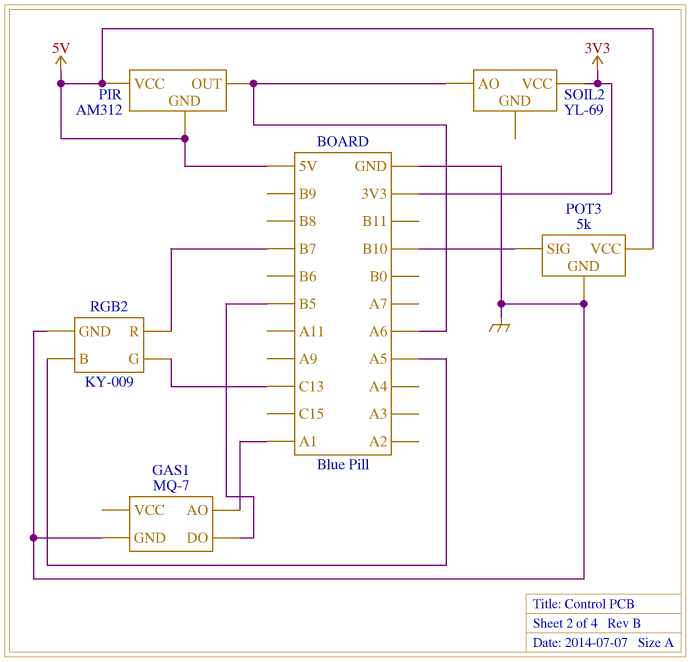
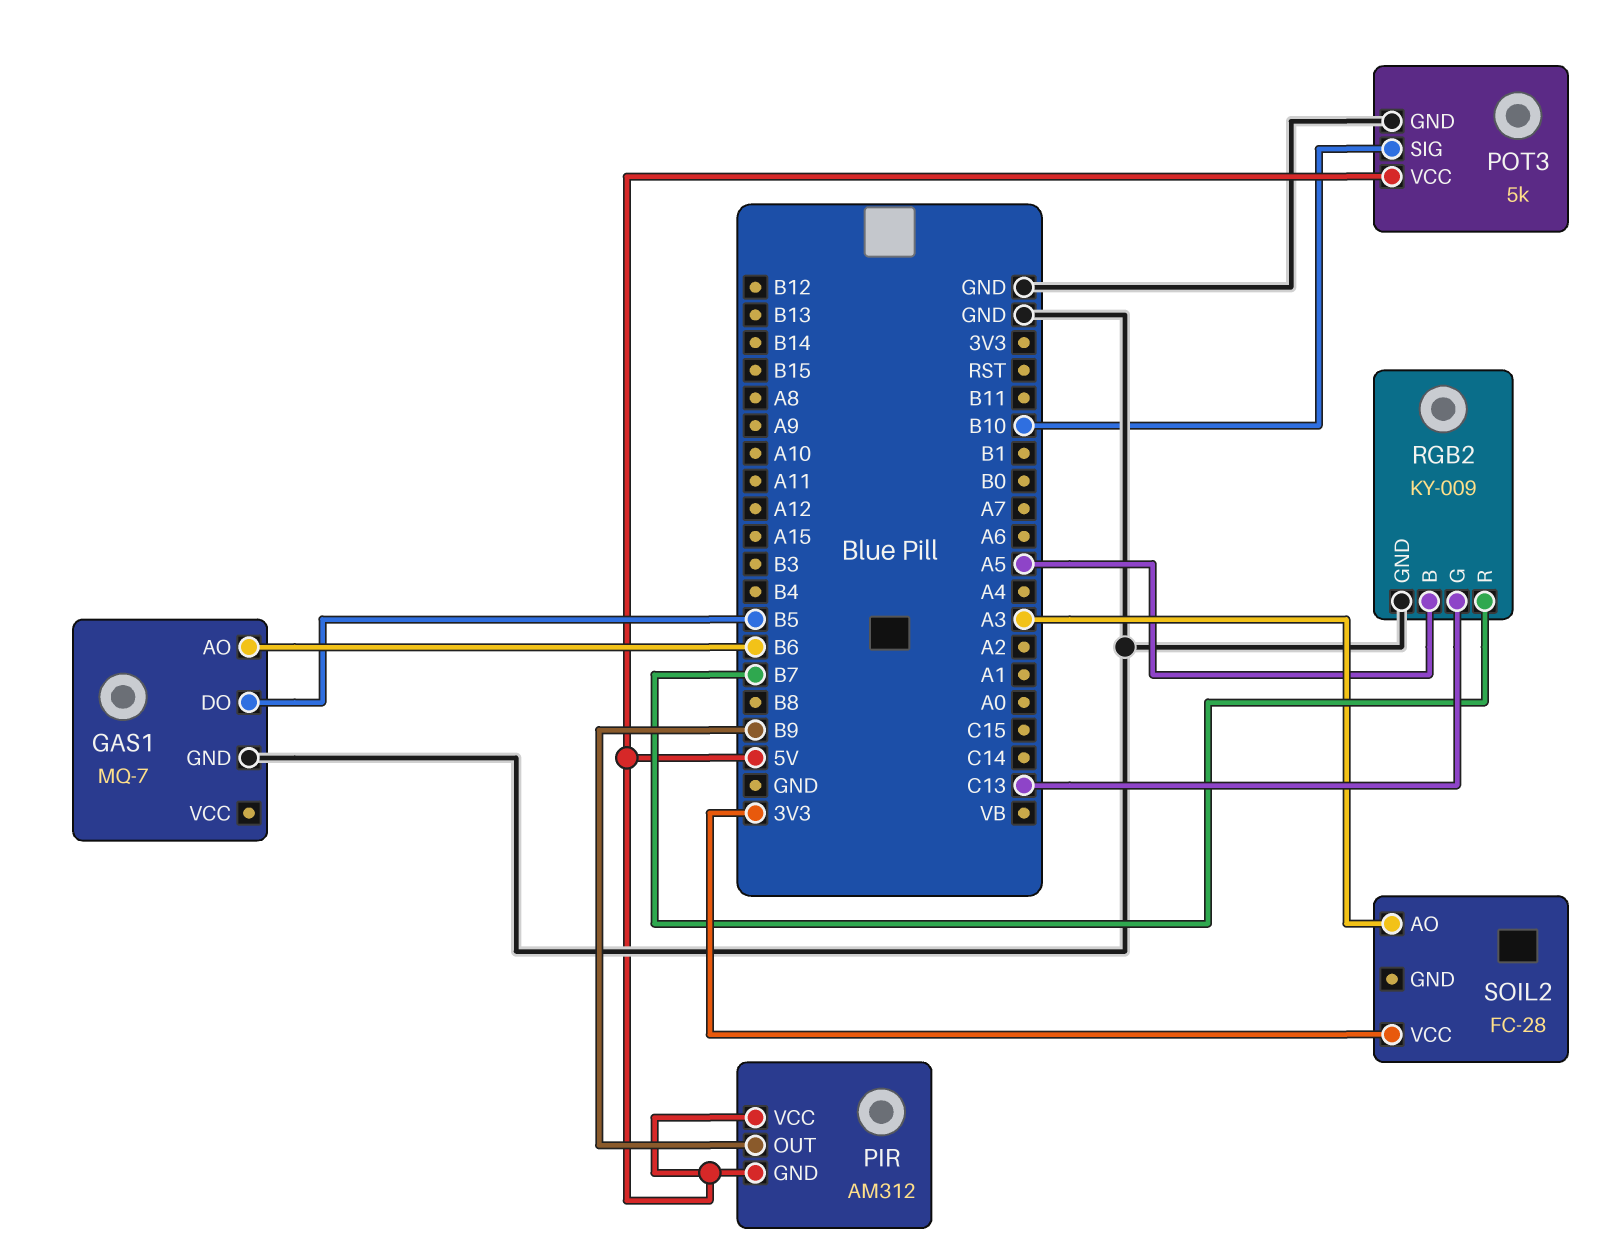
GAS1 pin AO: A1 -> B6
PIR pin OUT: A6 -> B9
SOIL2: YL-69 -> FC-28
SOIL2 pin AO: A6 -> A3

